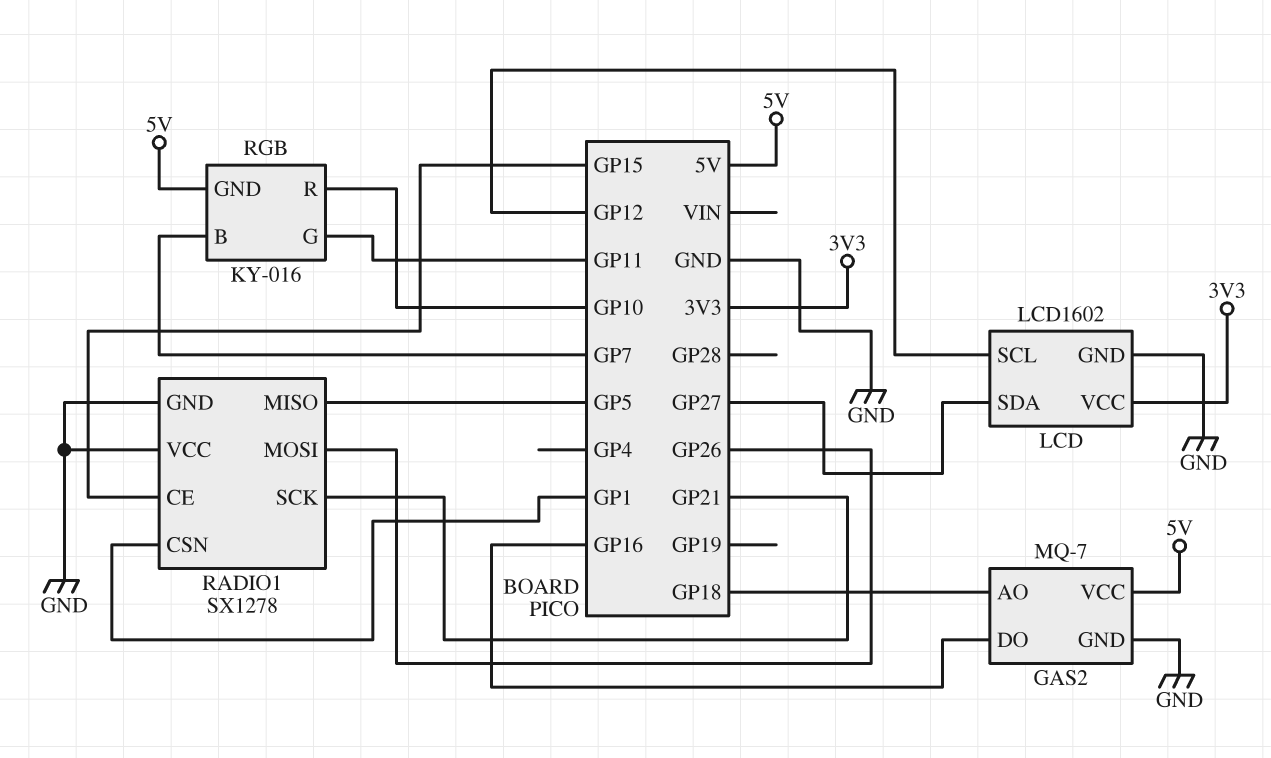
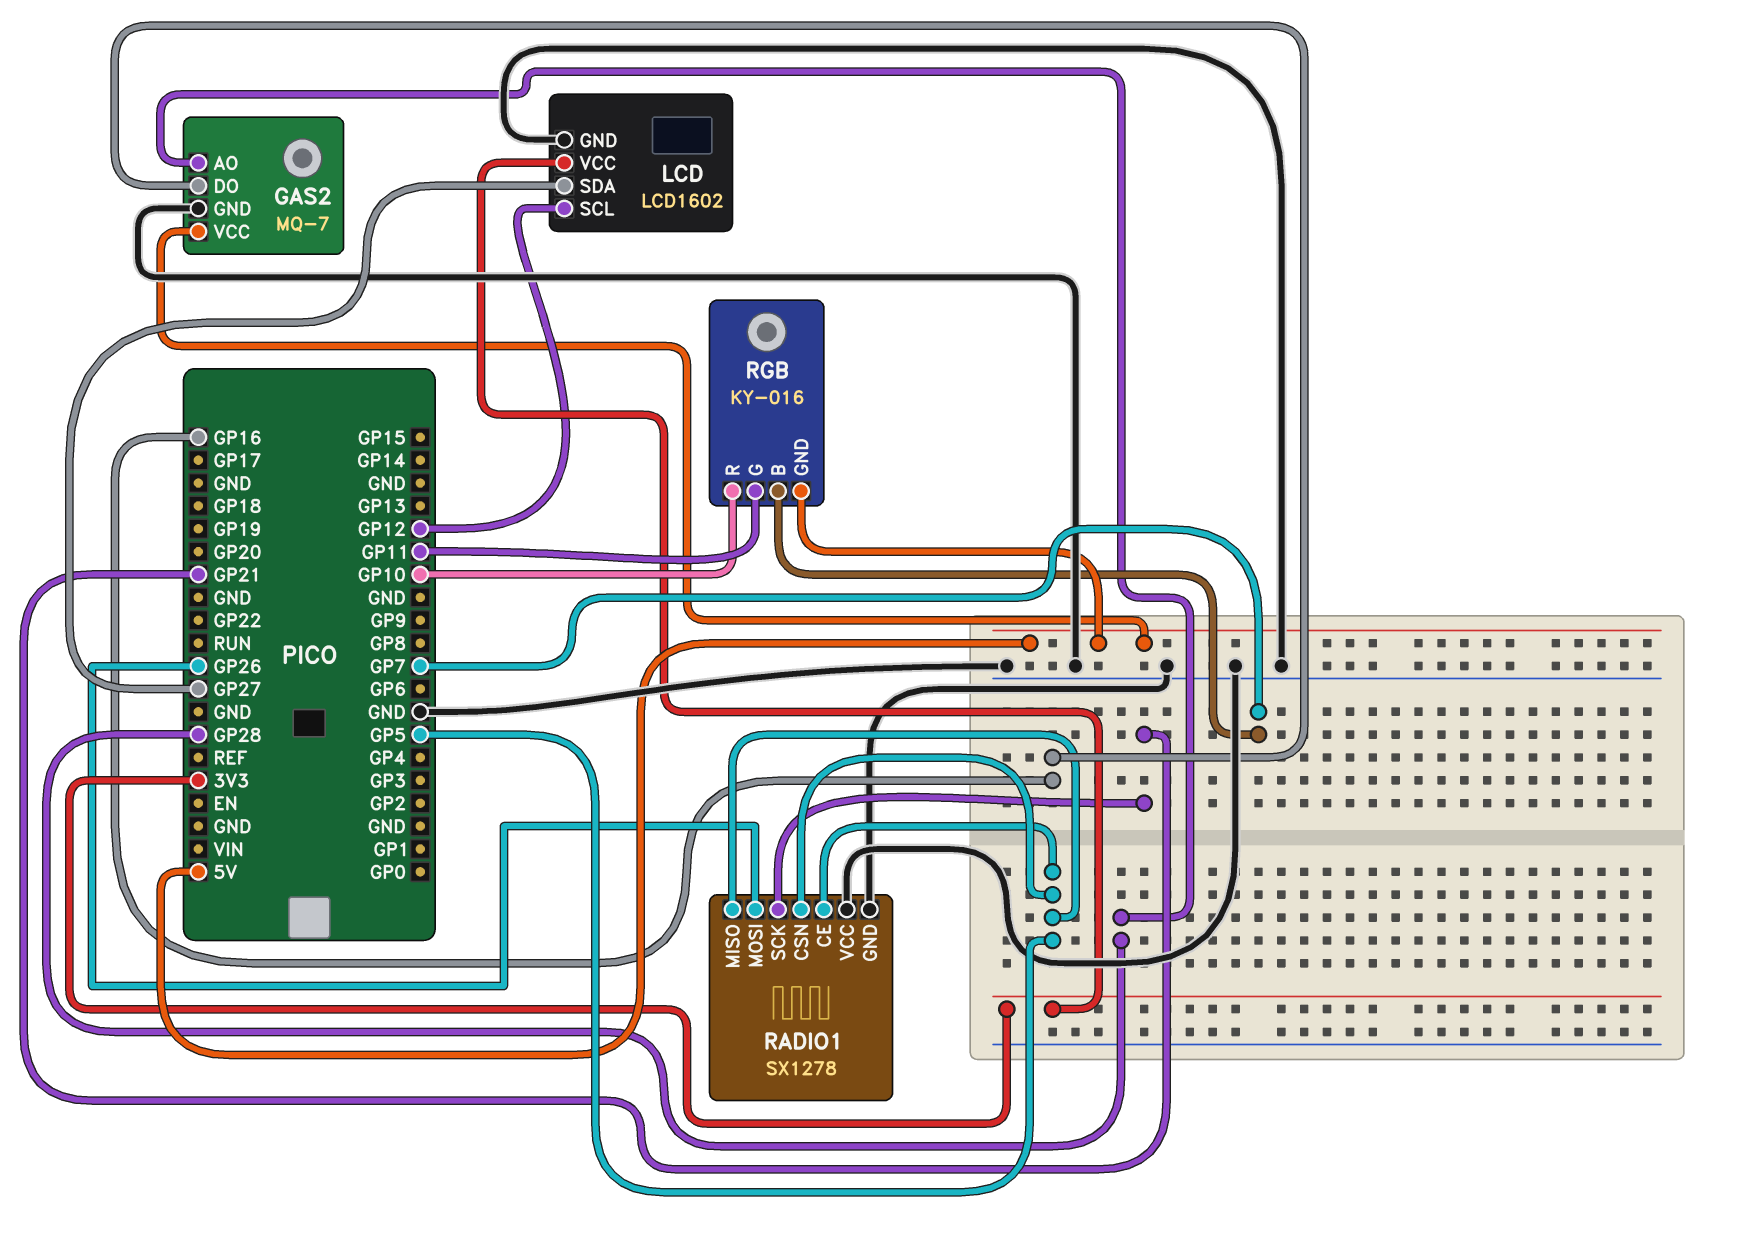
GAS2 pin AO: GP18 -> GP28
RADIO1 pin CE: GP15 -> GP5
RADIO1 pin CSN: GP1 -> GP5

